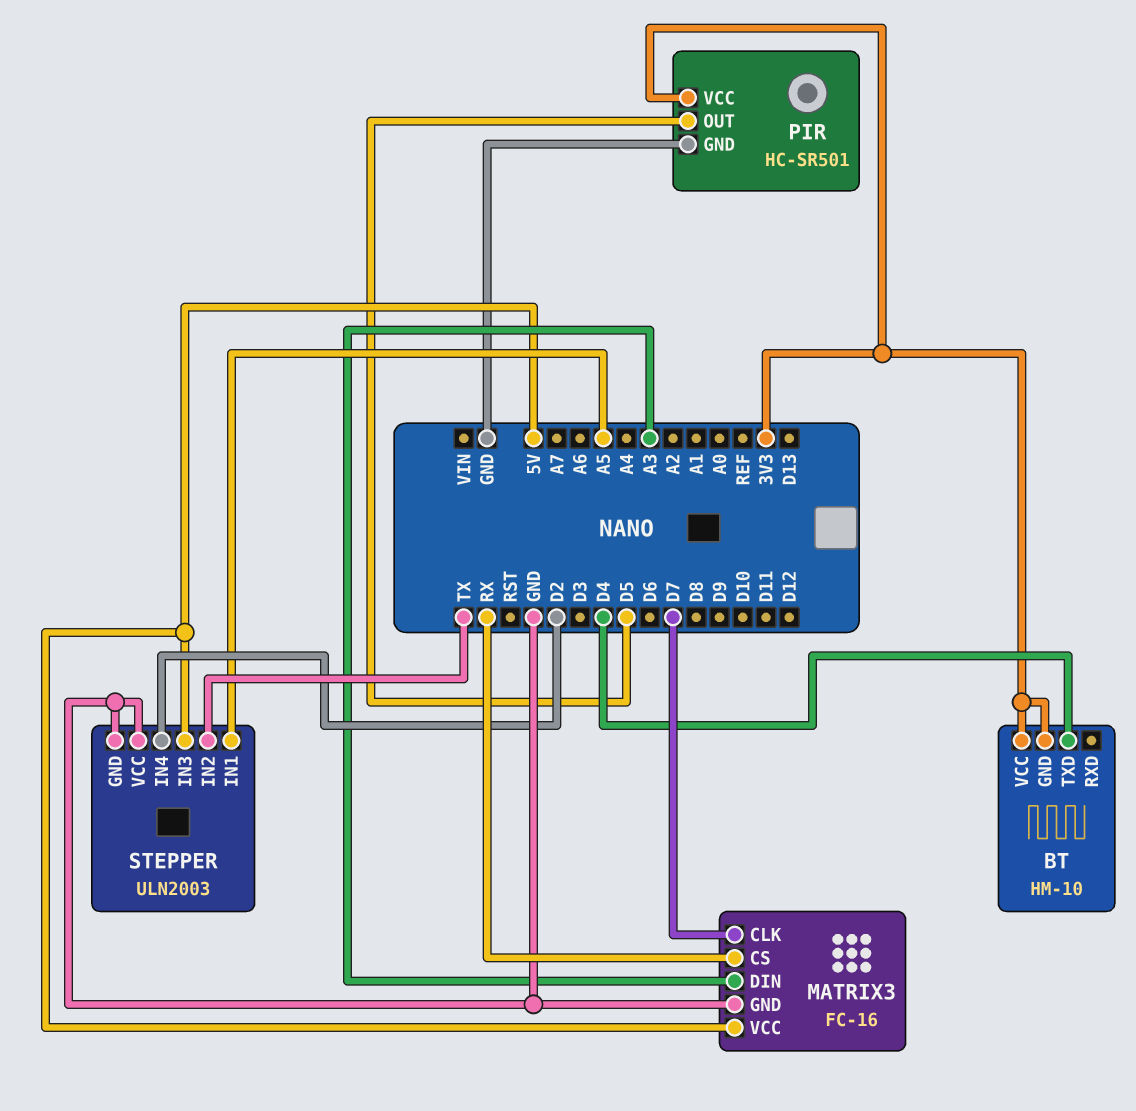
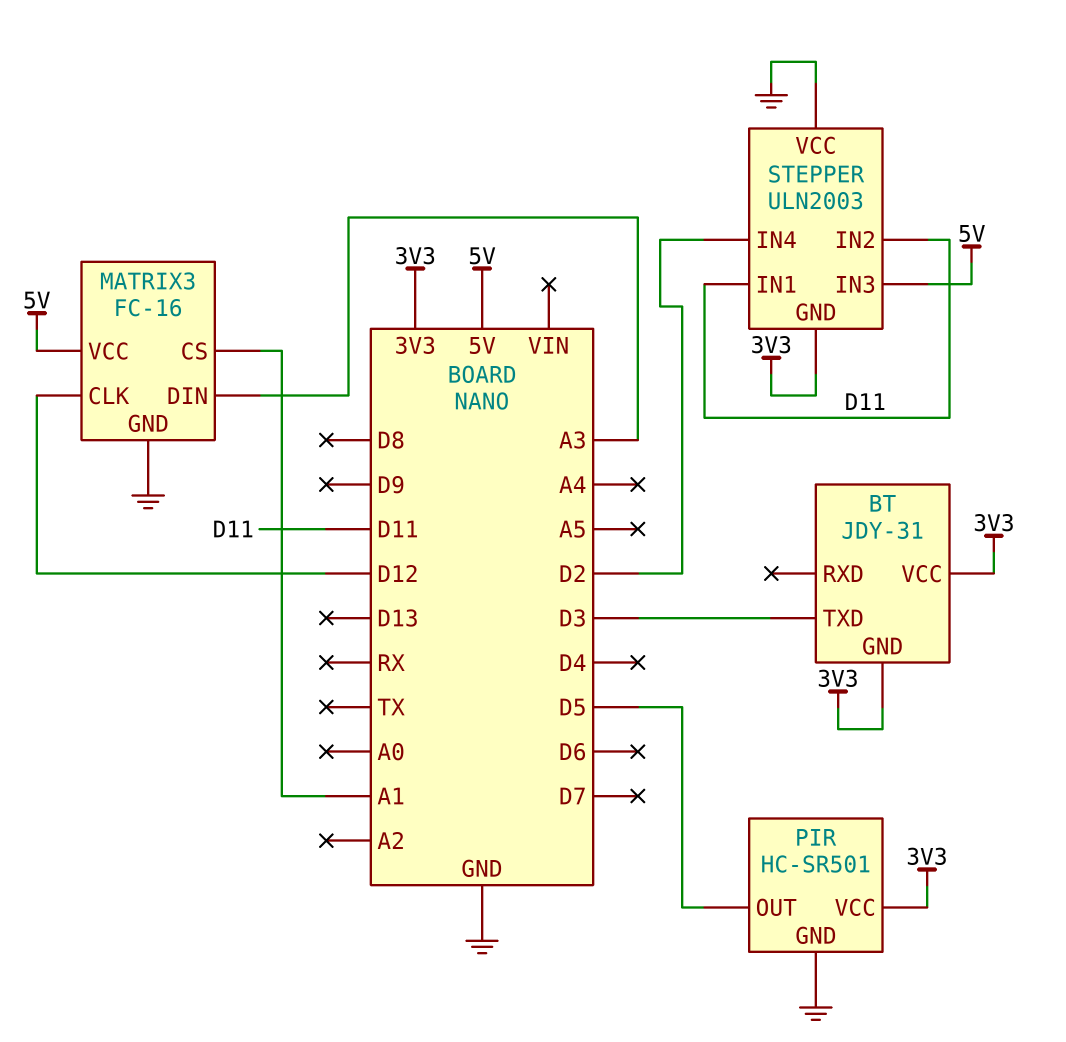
BT: HM-10 -> JDY-31
BT pin TXD: D4 -> D3
MATRIX3 pin CLK: D7 -> D12
MATRIX3 pin CS: RX -> A1
STEPPER pin GND: GND -> 3V3
STEPPER pin IN1: A5 -> D11
STEPPER pin IN2: TX -> D11

